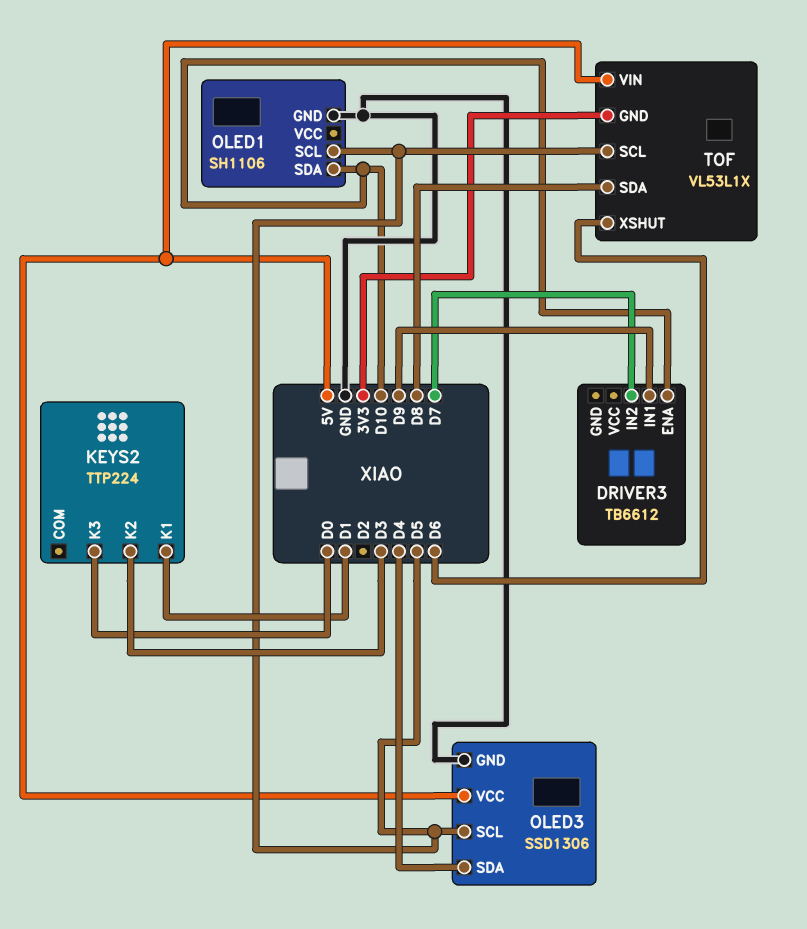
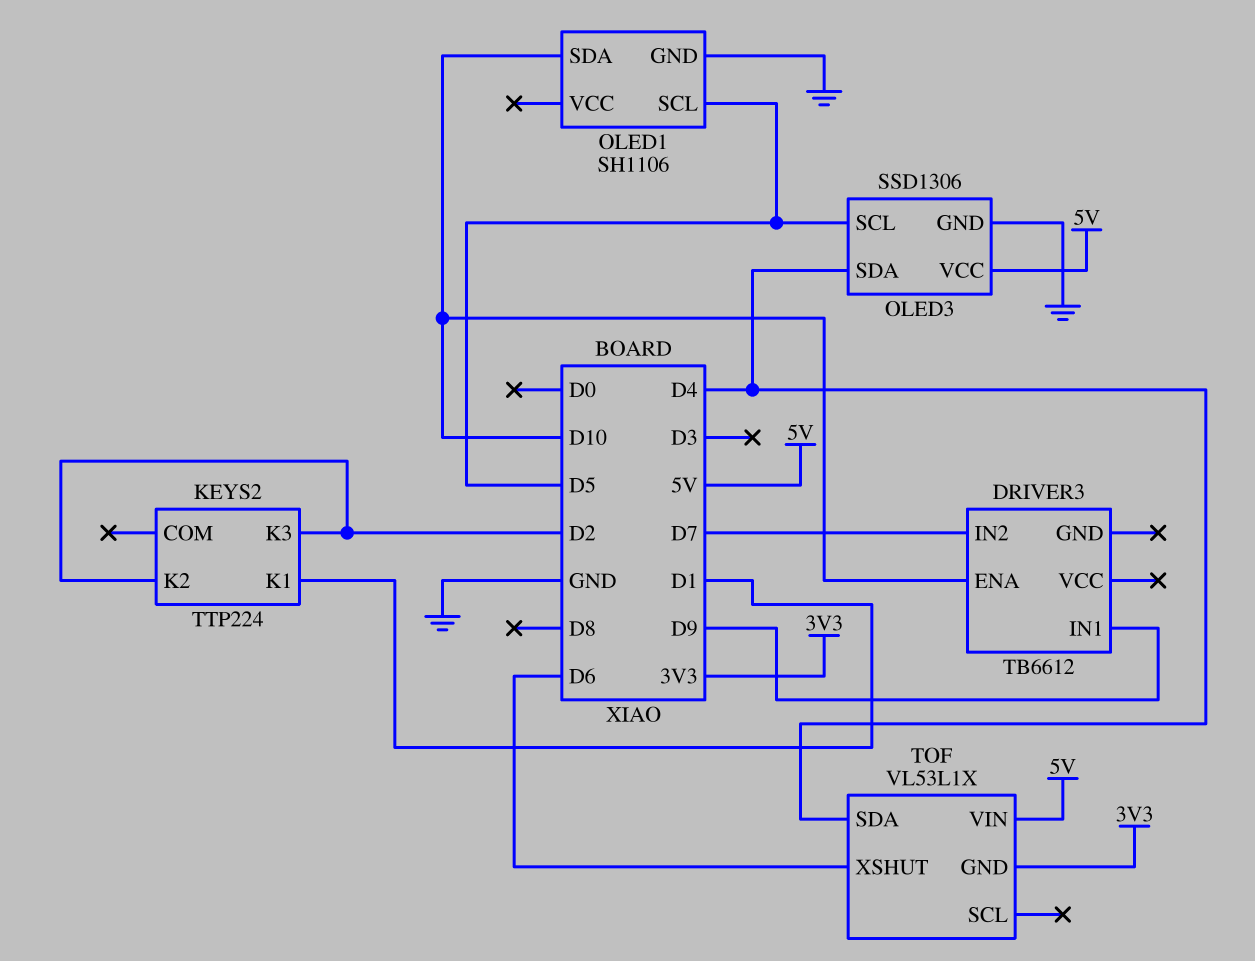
KEYS2 pin K2: D3 -> D2
KEYS2 pin K3: D0 -> D2
TOF pin SCL: D5 -> none
TOF pin SDA: D8 -> D4

